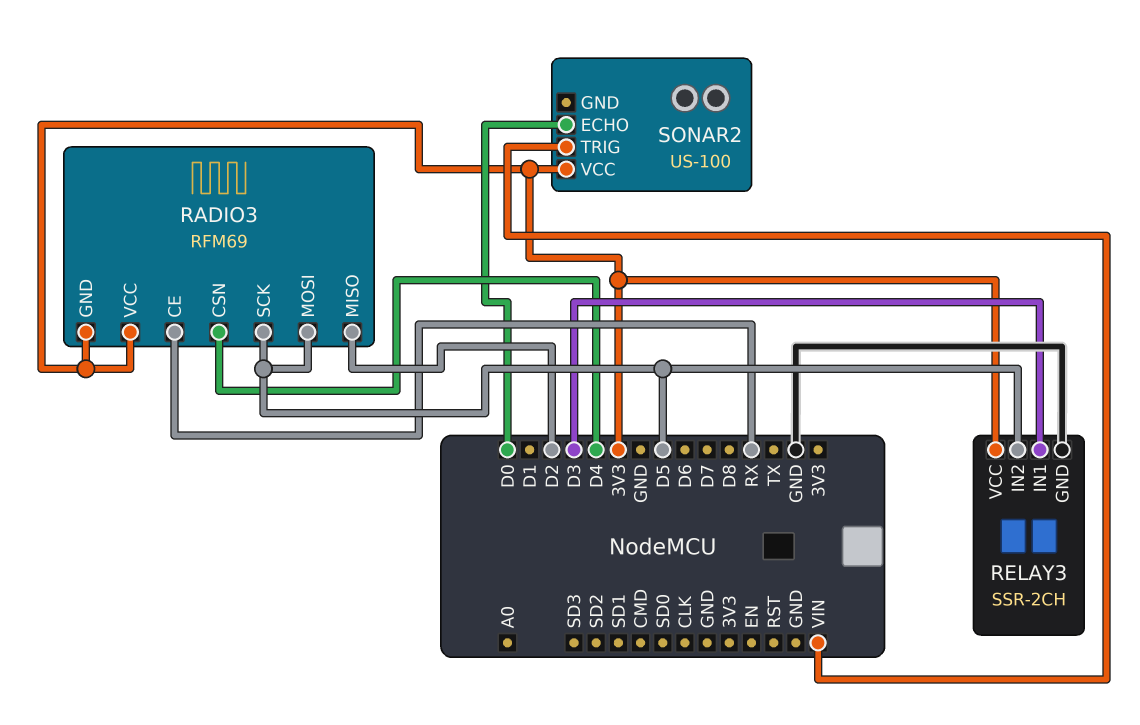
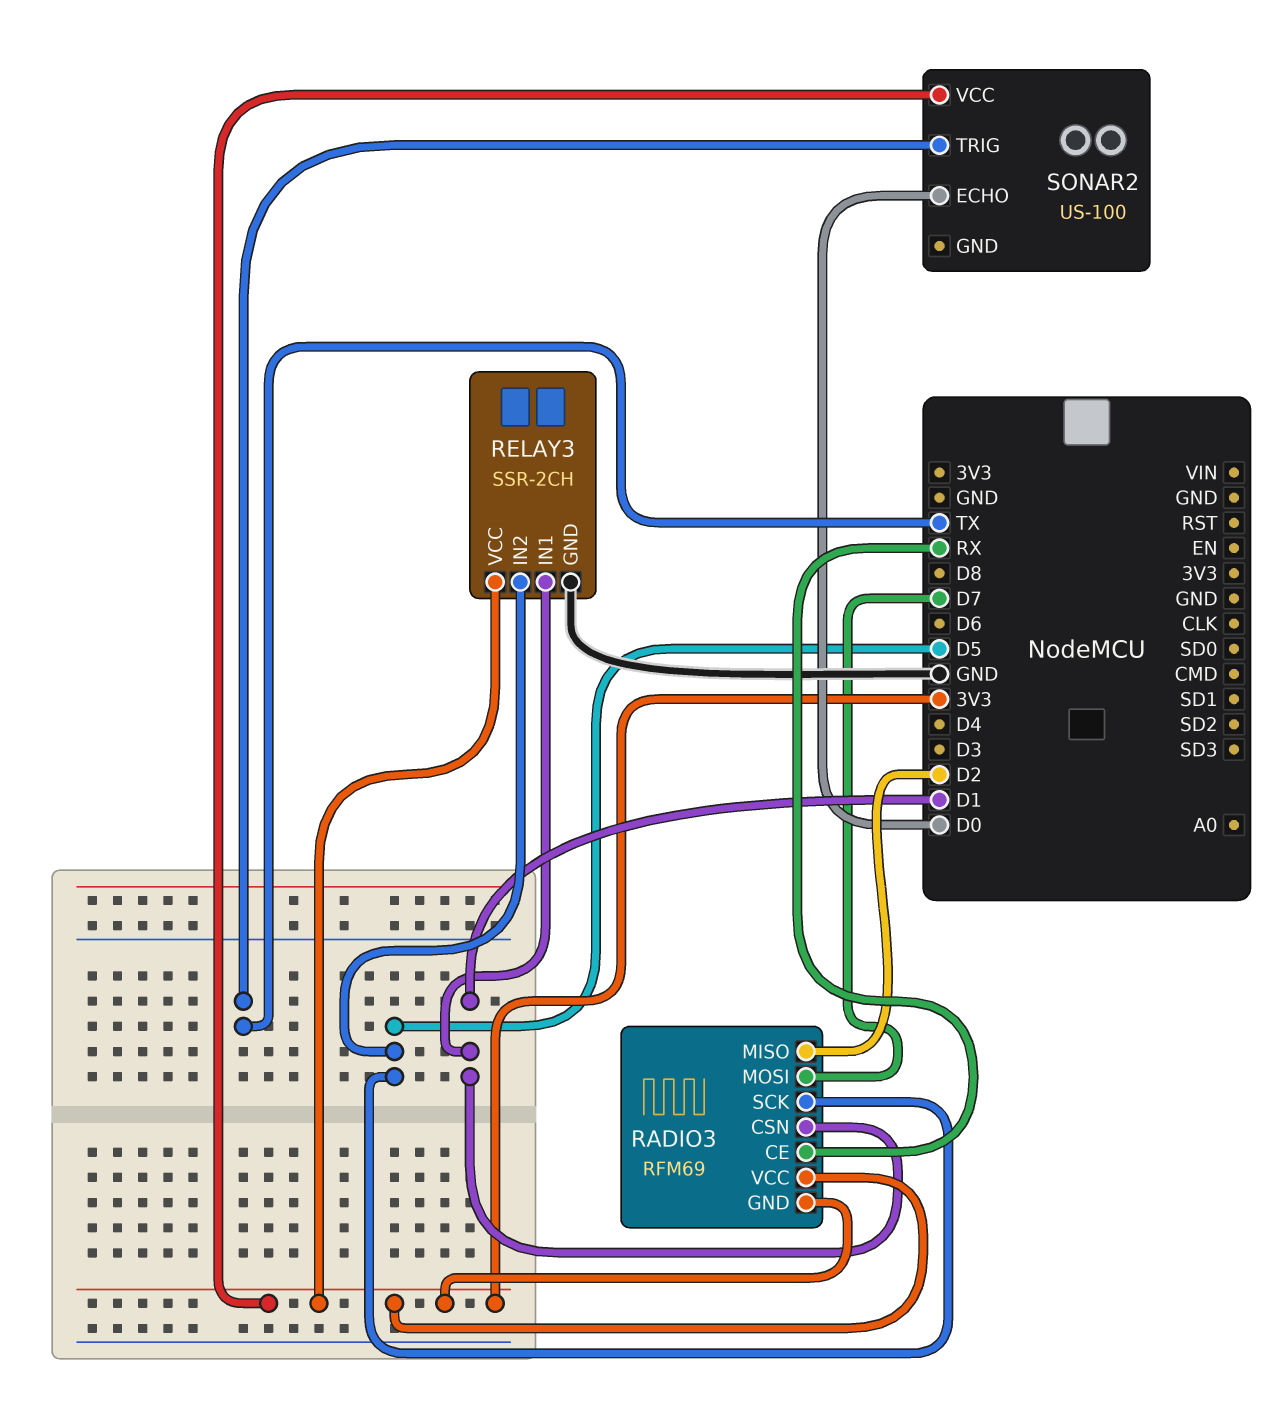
RADIO3 pin CSN: D4 -> D1
RADIO3 pin MOSI: D5 -> D7
RELAY3 pin IN1: D3 -> D1
SONAR2 pin TRIG: VIN -> TX

